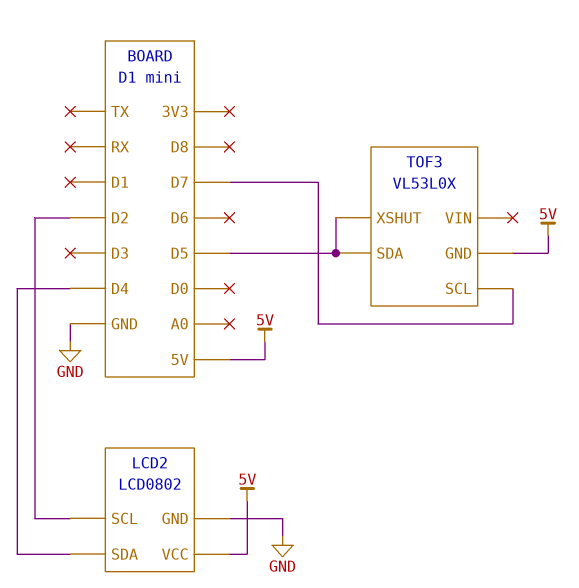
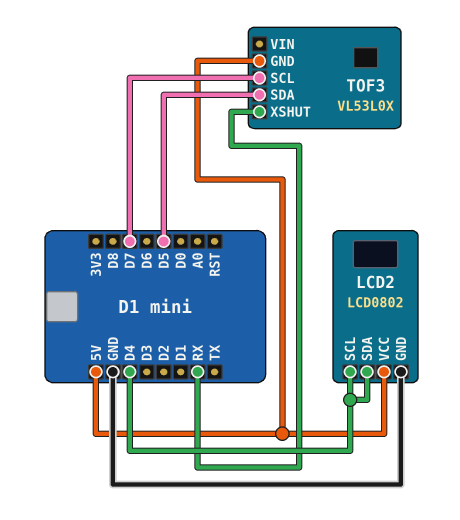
LCD2 pin SCL: D2 -> D4
TOF3 pin XSHUT: D5 -> RX

